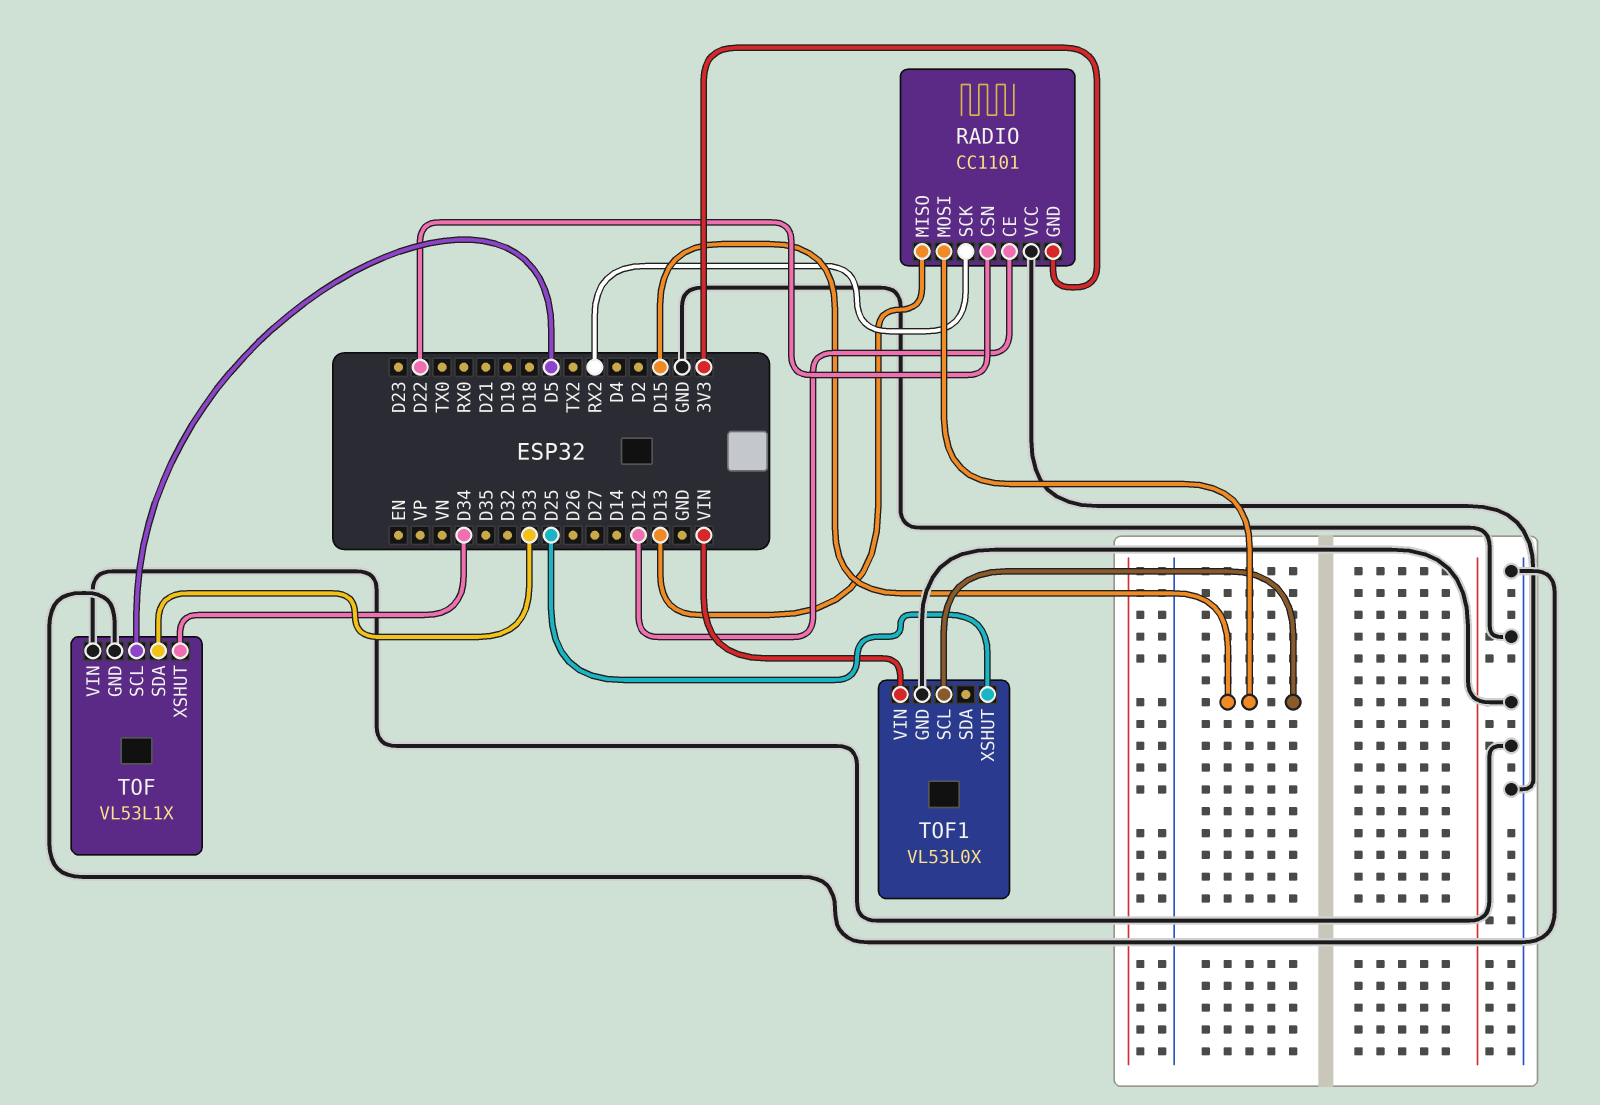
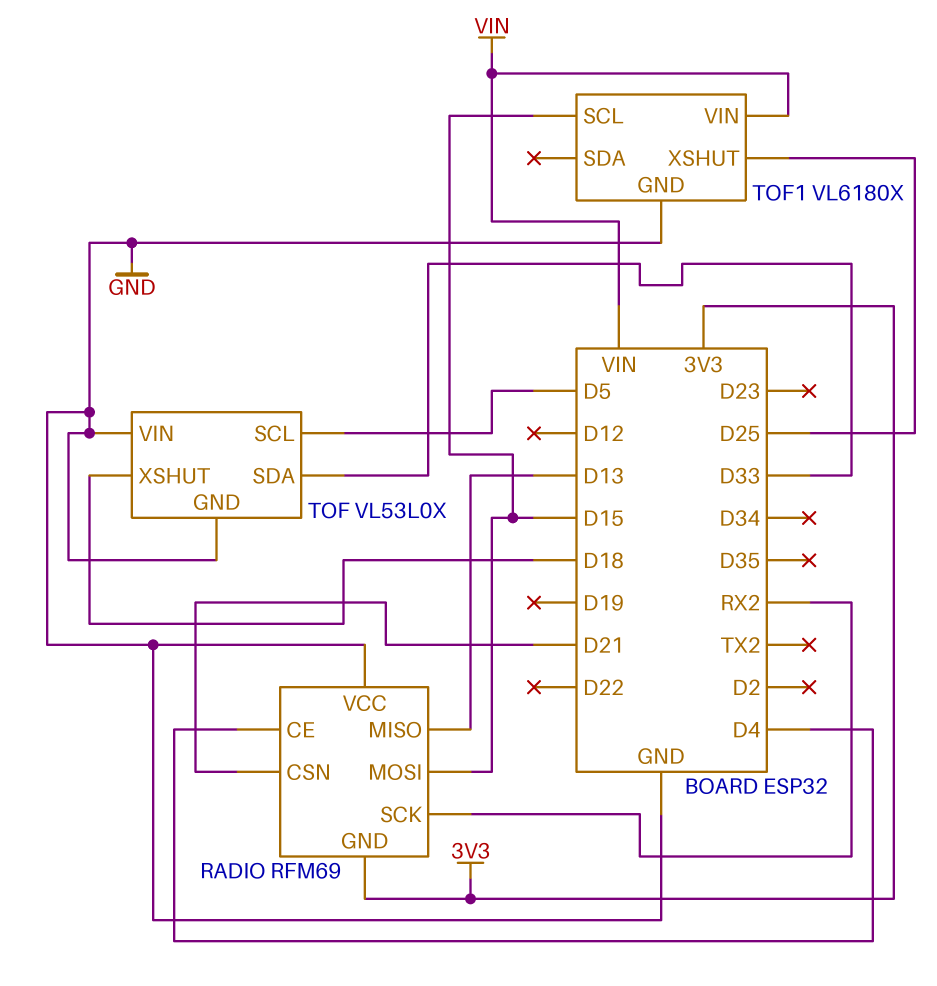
RADIO: CC1101 -> RFM69
RADIO pin CE: D12 -> D4
RADIO pin CSN: D22 -> D21
TOF: VL53L1X -> VL53L0X
TOF pin XSHUT: D34 -> D18
TOF1: VL53L0X -> VL6180X

